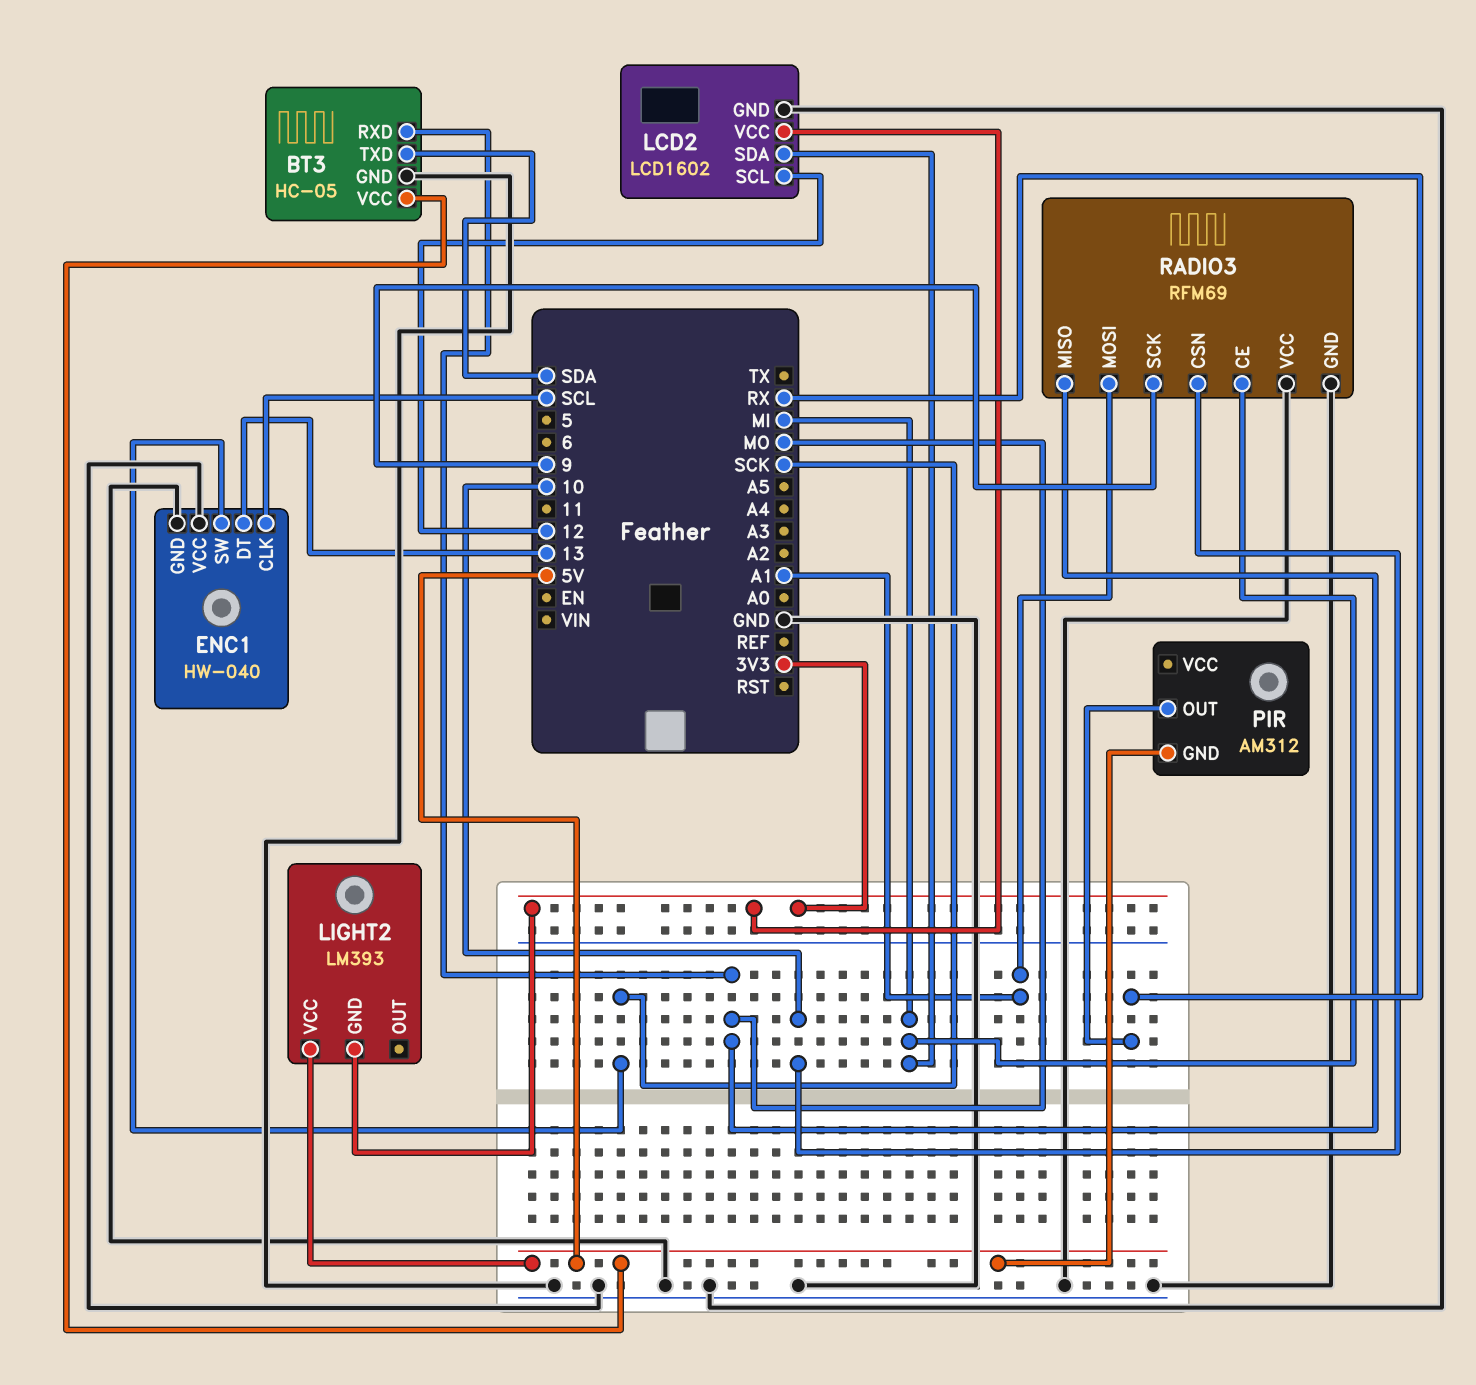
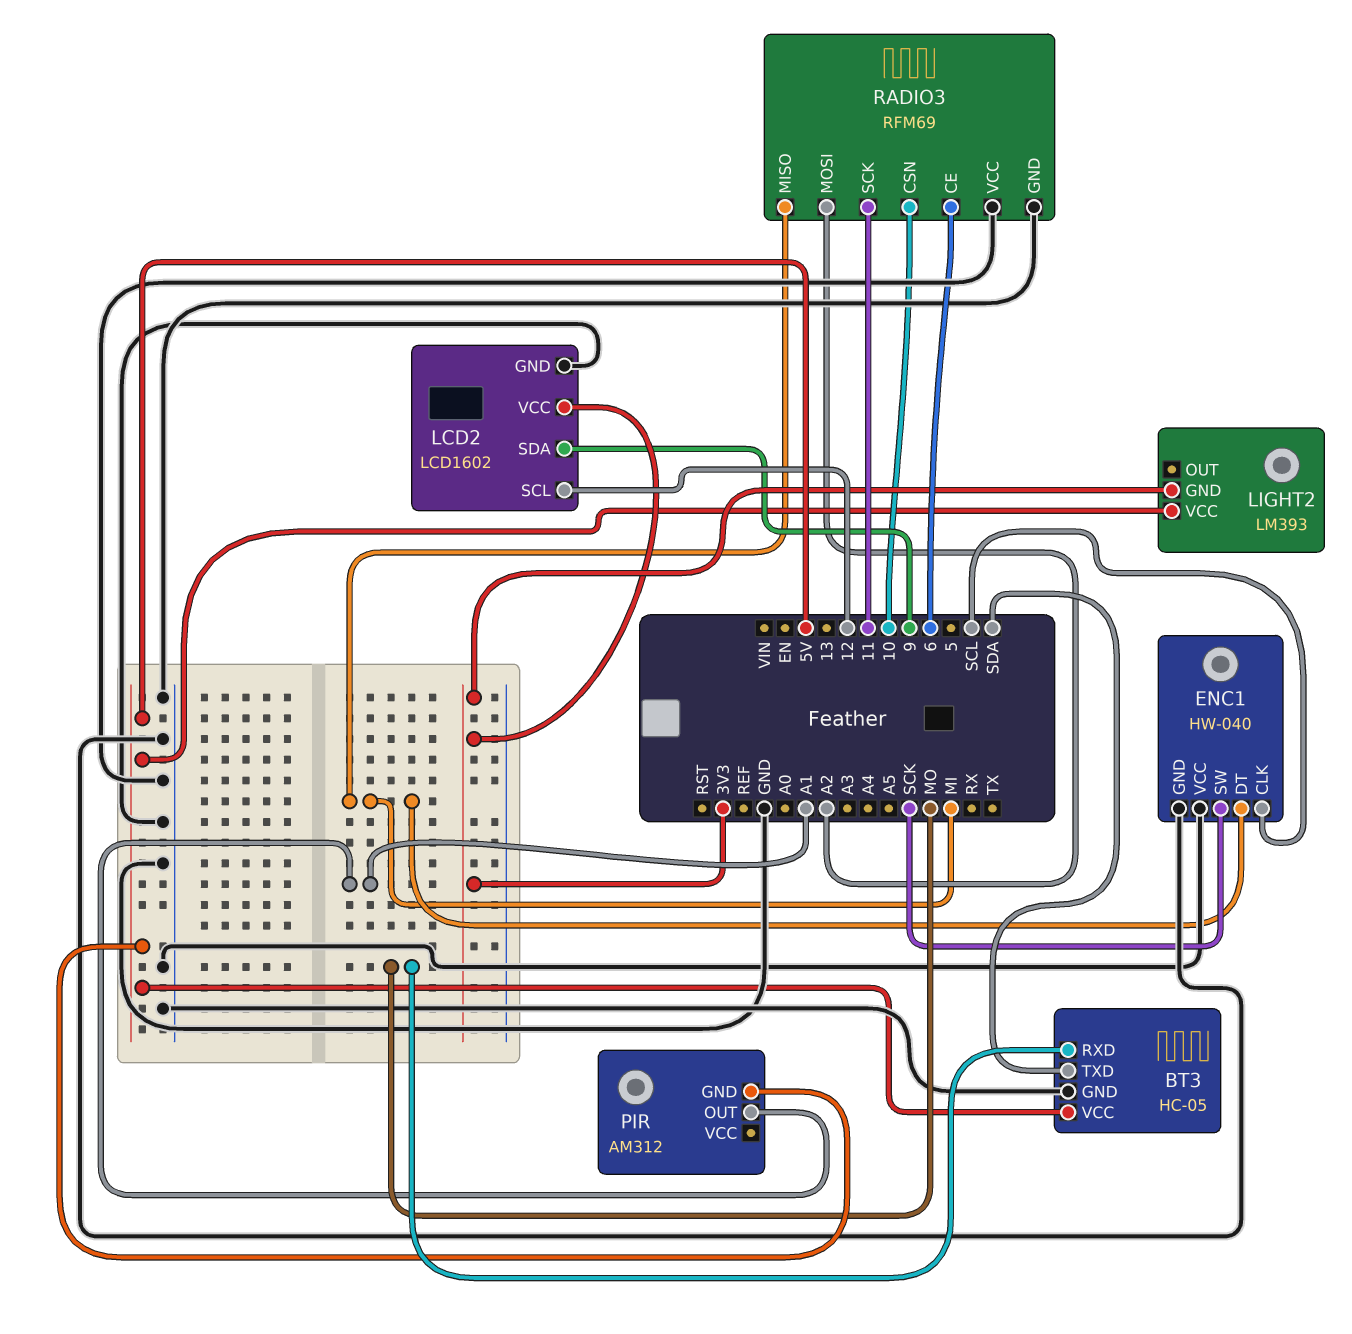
ENC1 pin DT: 13 -> MI
LCD2 pin SDA: MI -> 9
PIR pin OUT: RX -> A1
RADIO3 pin CE: MI -> 6
RADIO3 pin MISO: MO -> MI
RADIO3 pin MOSI: A1 -> A2
RADIO3 pin SCK: 9 -> 11

